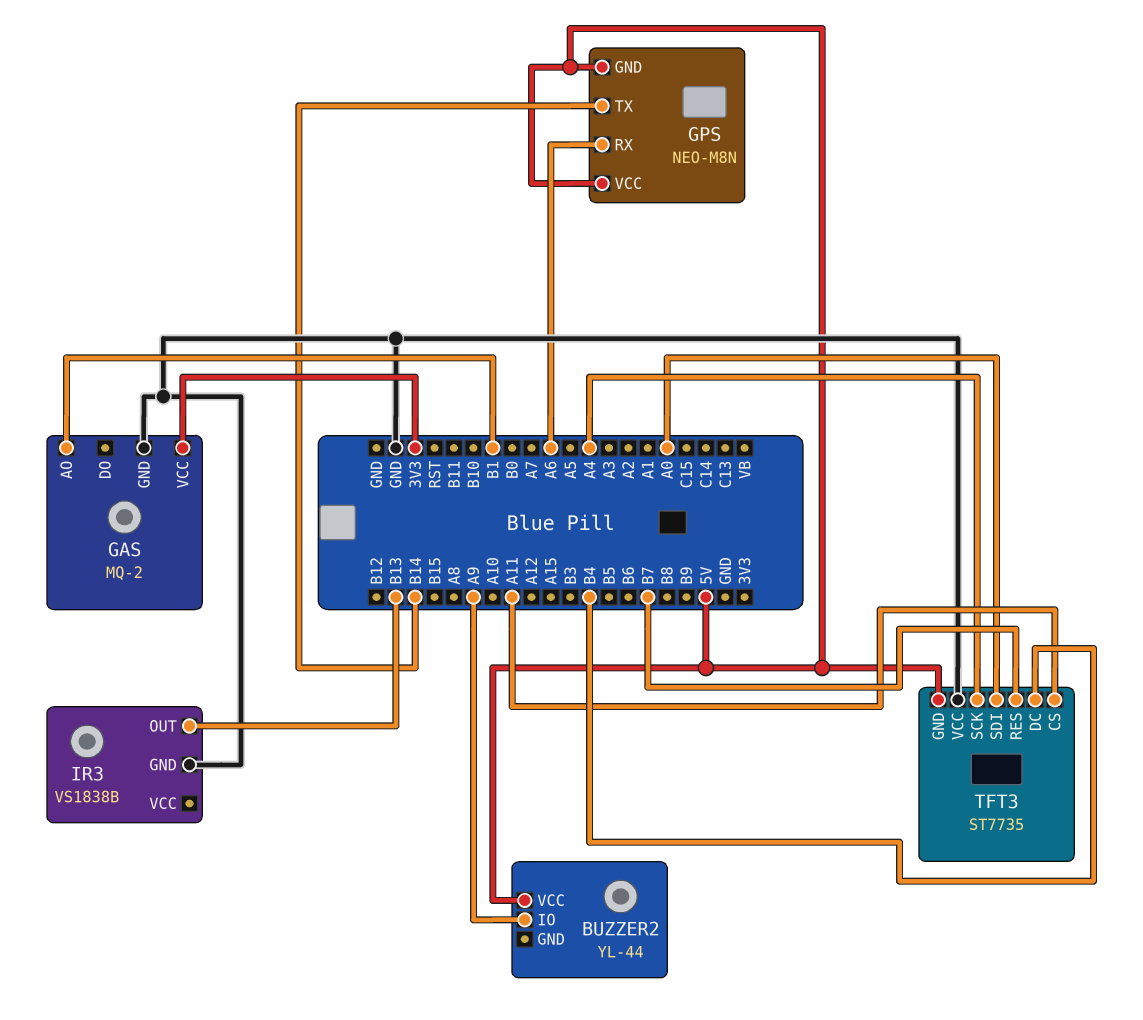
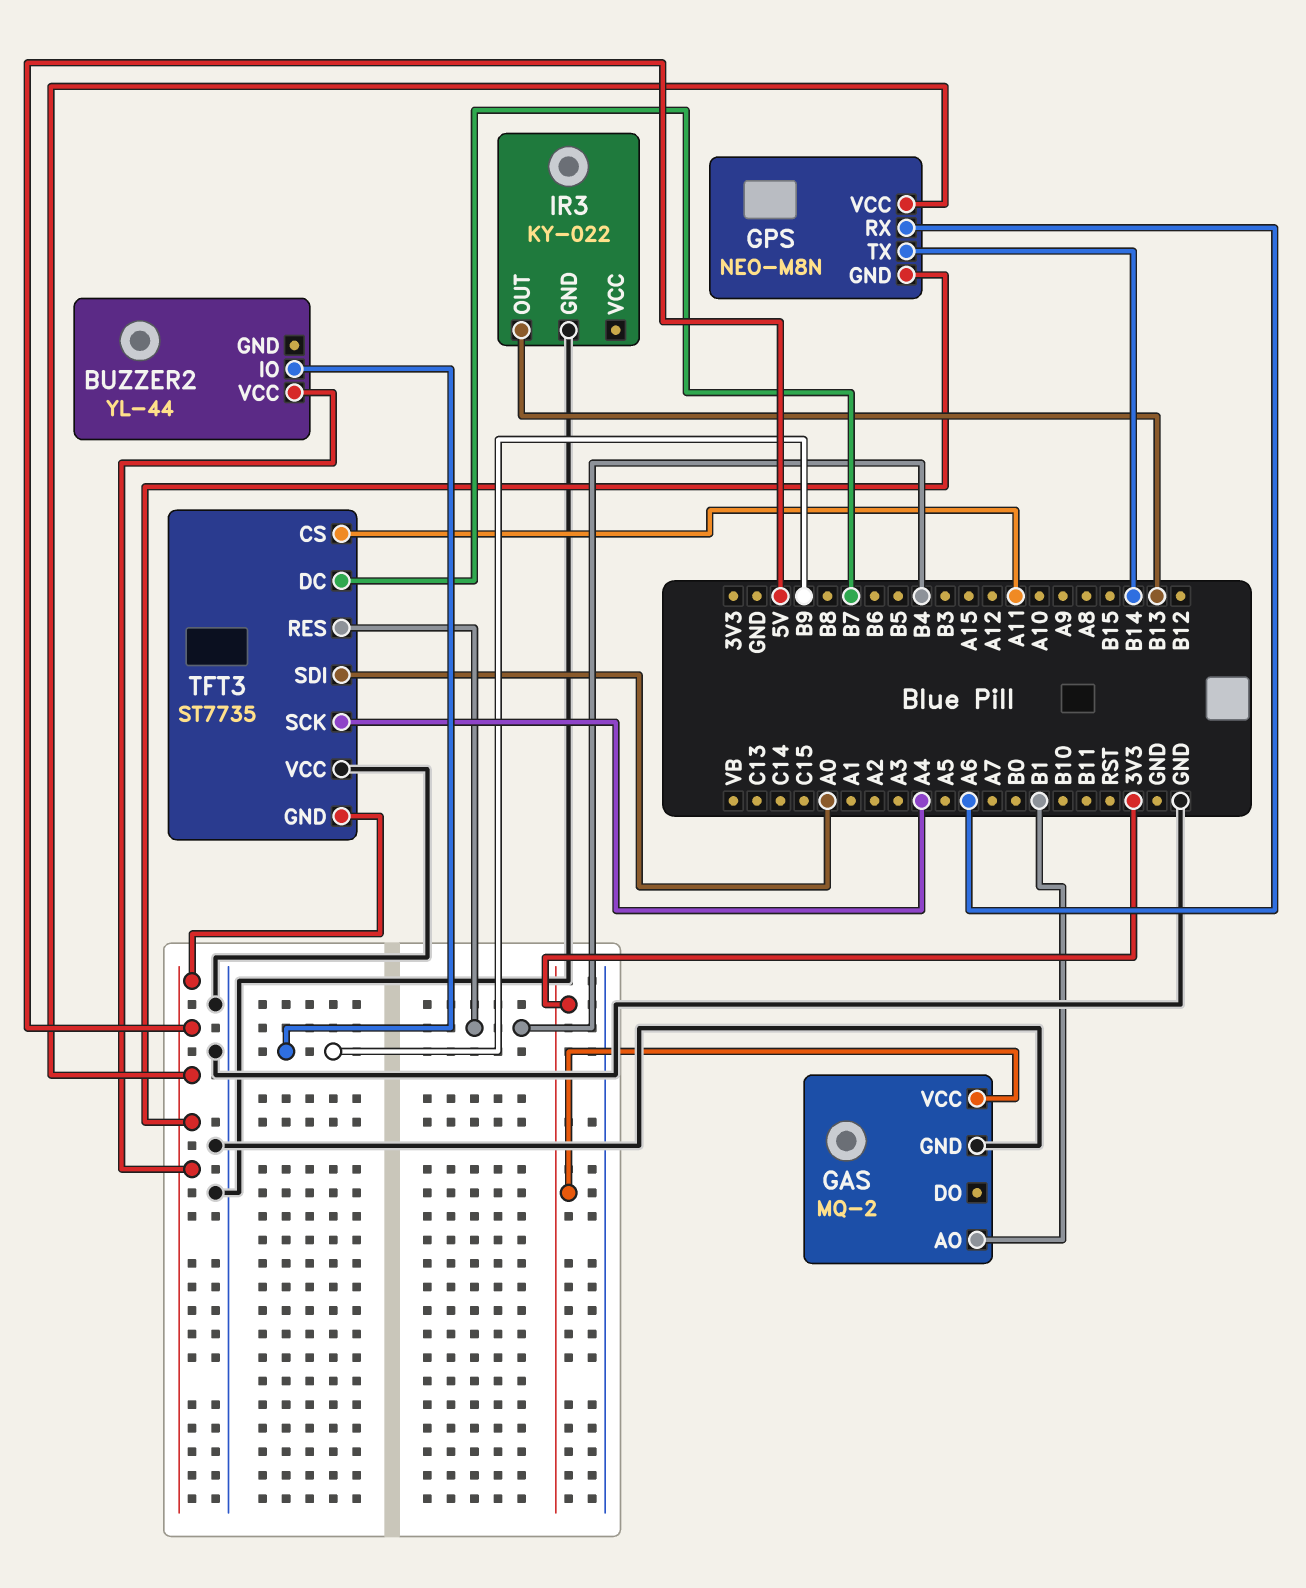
BUZZER2 pin IO: A9 -> B9
IR3: VS1838B -> KY-022
TFT3 pin DC: B4 -> B7
TFT3 pin RES: B7 -> B4

